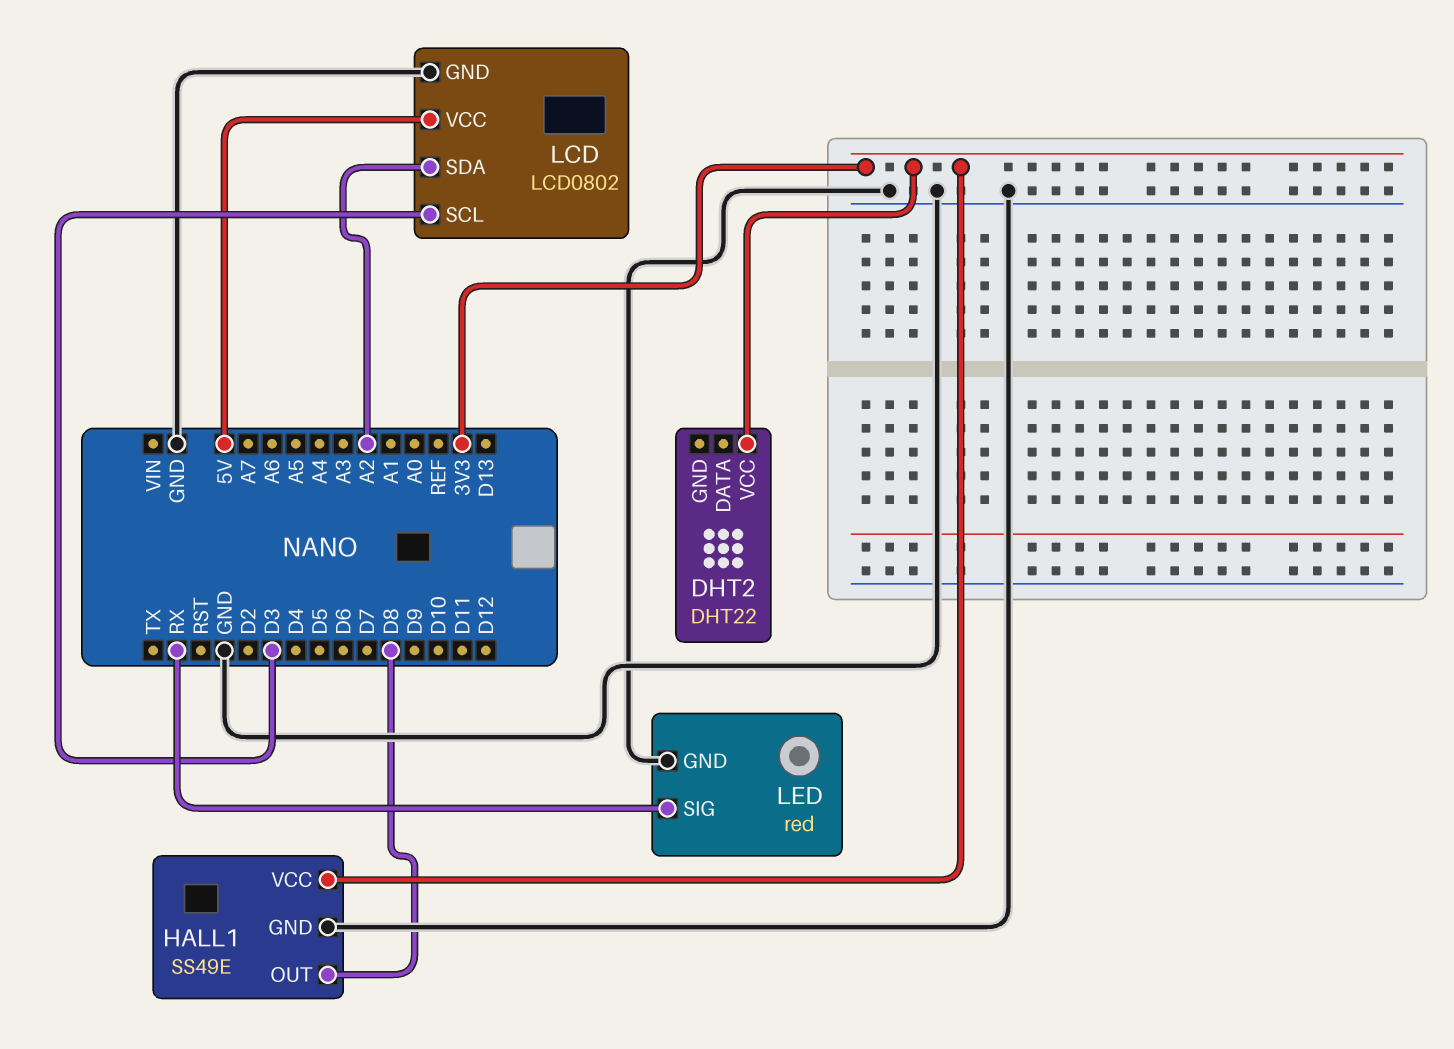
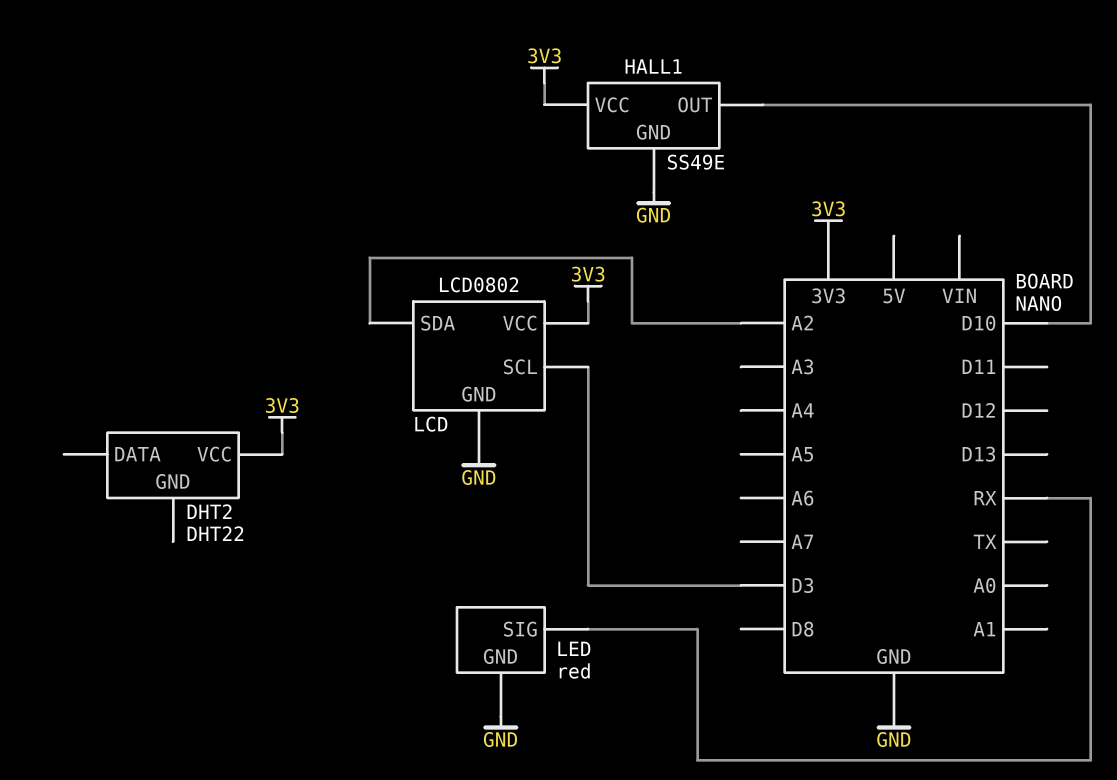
HALL1 pin OUT: D8 -> D10
LCD pin VCC: 5V -> 3V3

